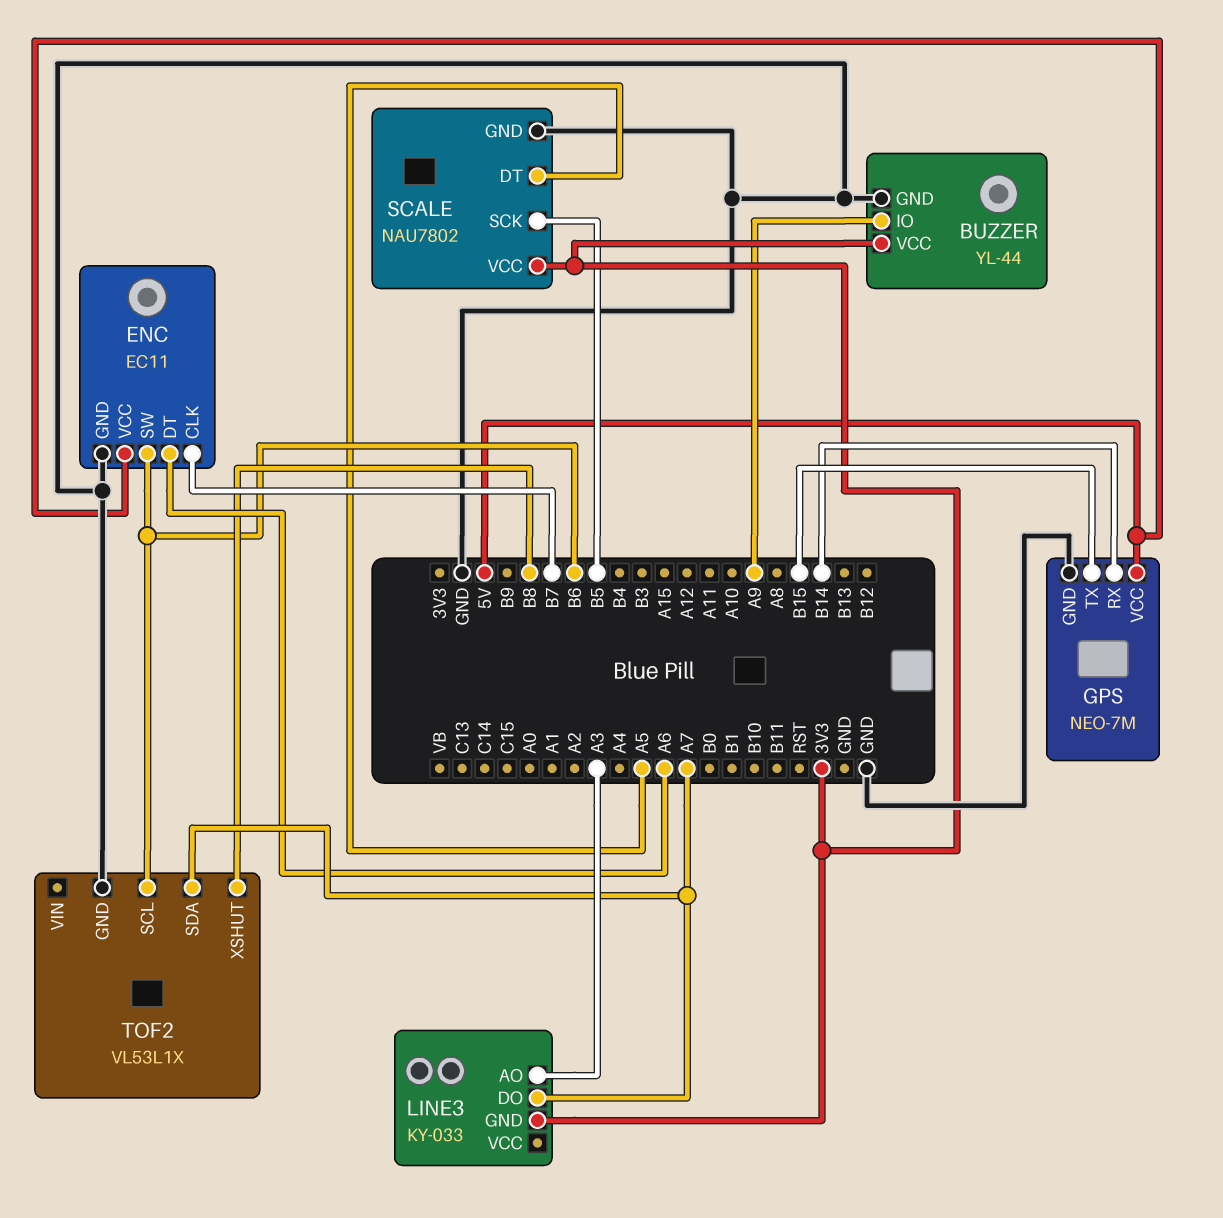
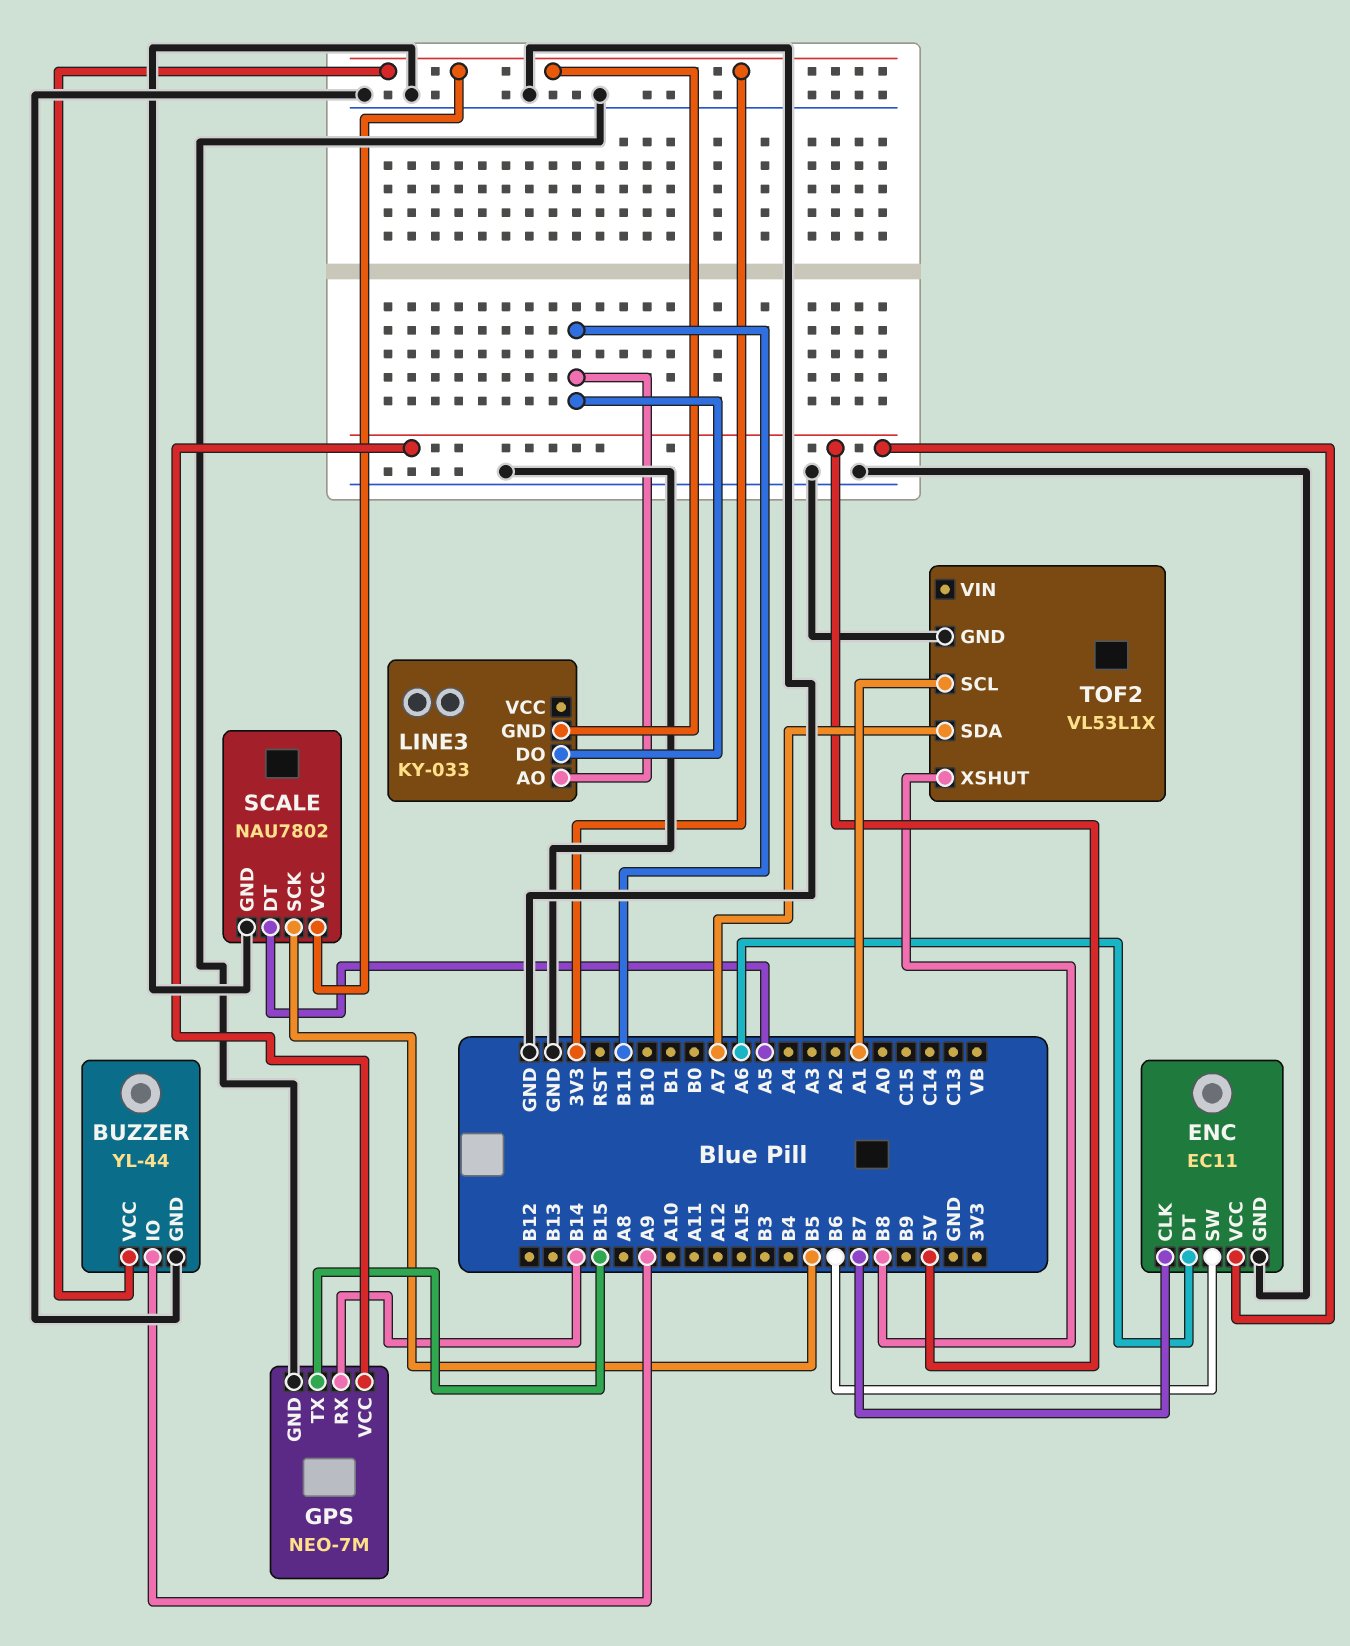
LINE3 pin AO: A3 -> B11
LINE3 pin DO: A7 -> B11
TOF2 pin SCL: B6 -> A1

